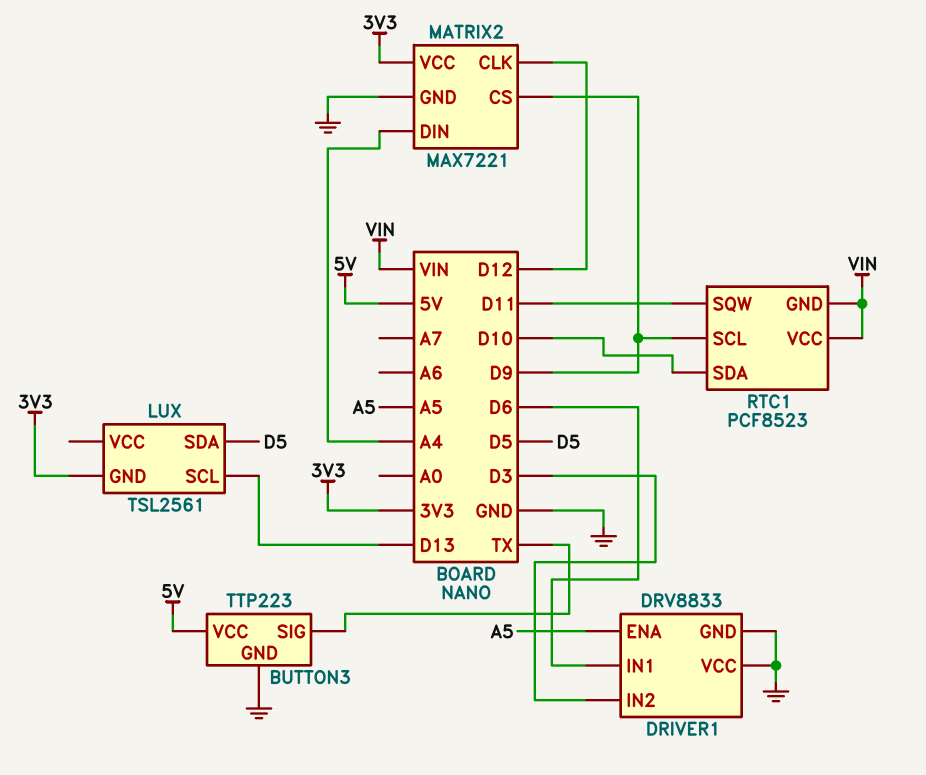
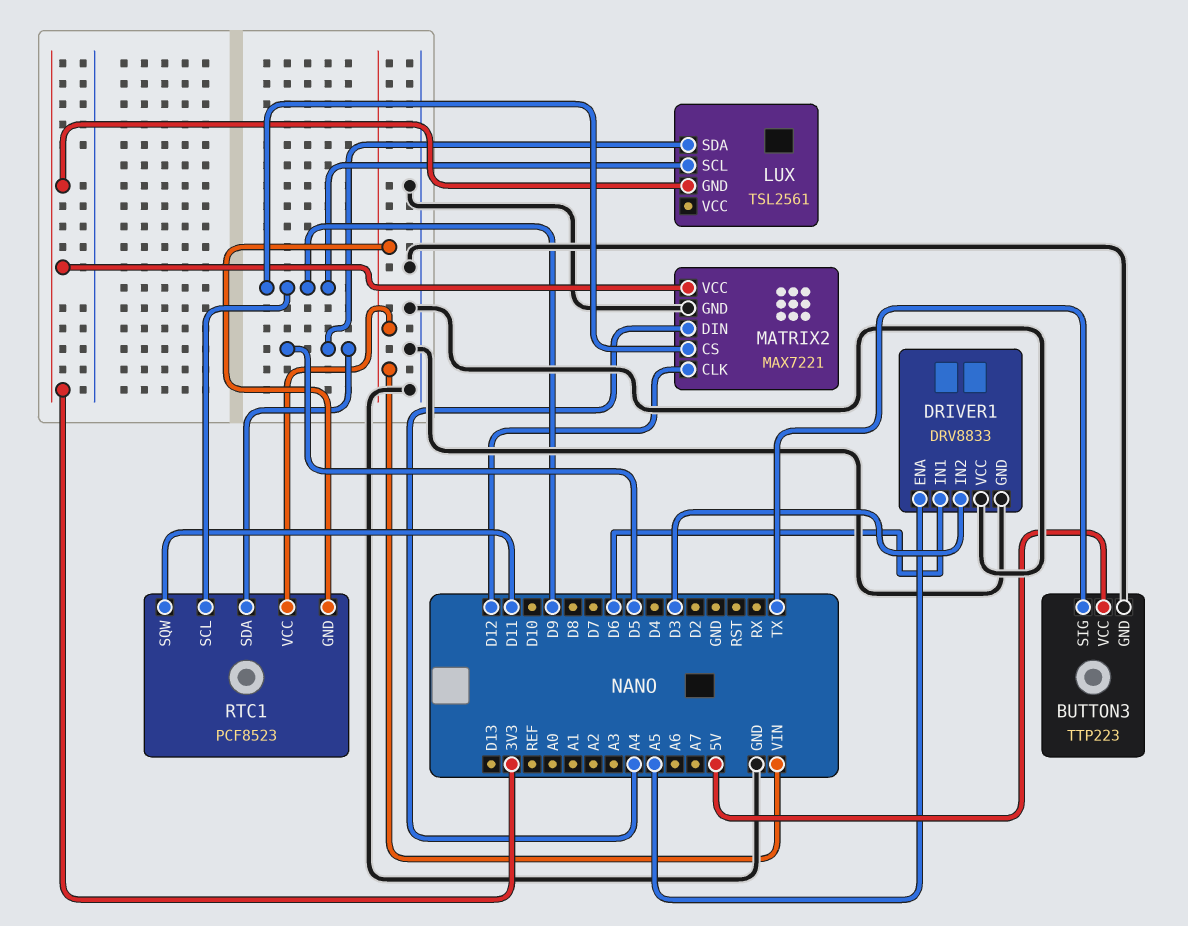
LUX pin SCL: D13 -> D9
RTC1 pin SDA: D10 -> D5

